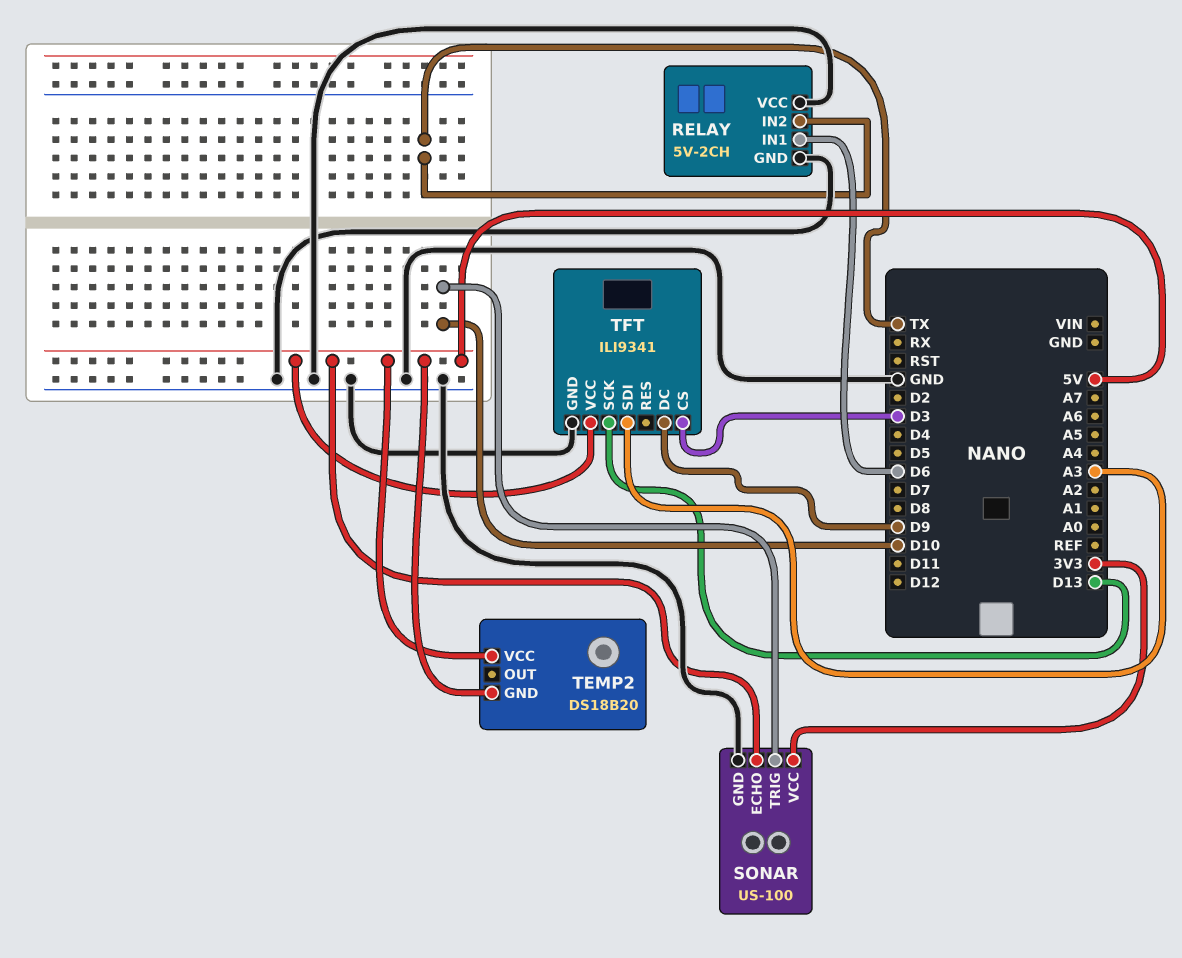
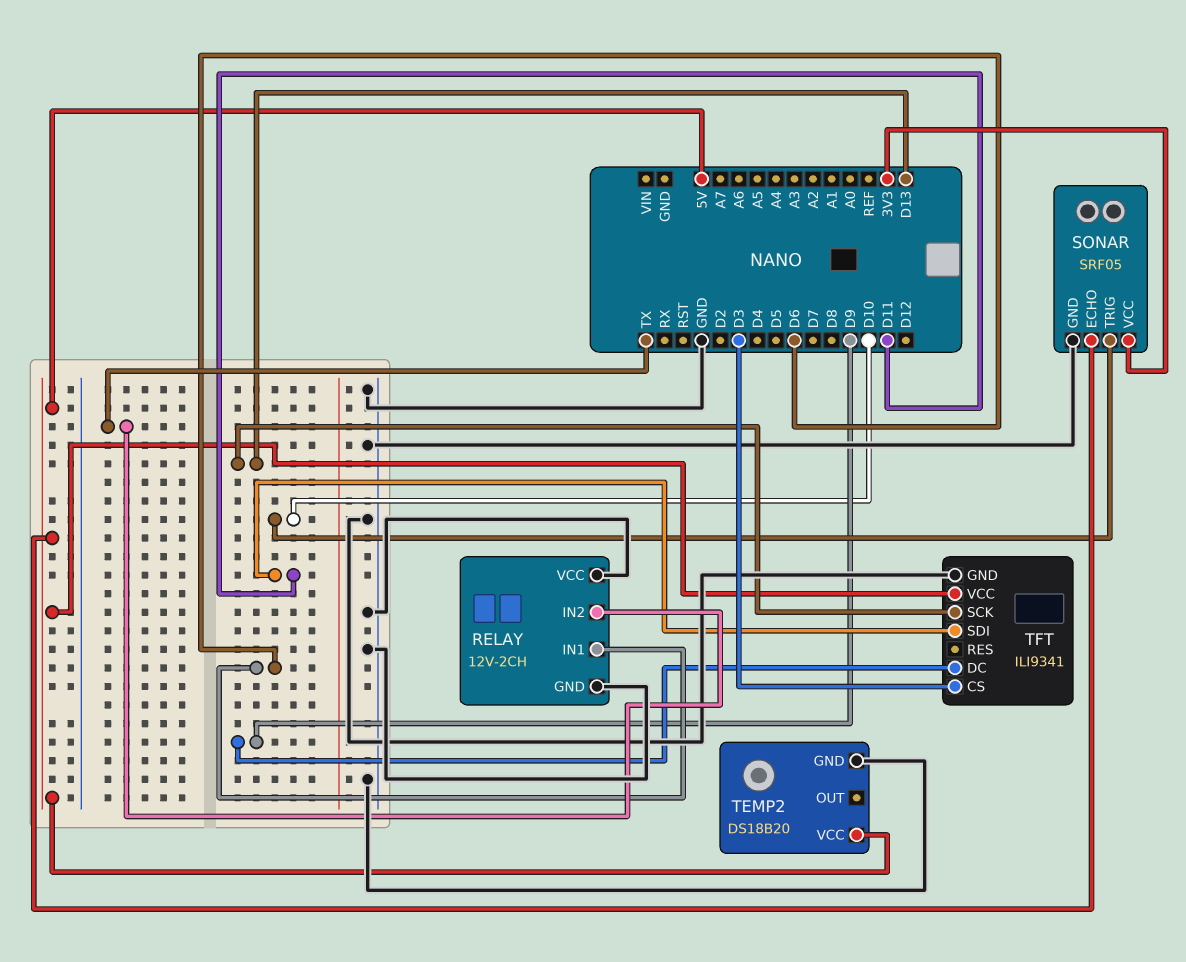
RELAY: 5V-2CH -> 12V-2CH
SONAR: US-100 -> SRF05
TEMP2 pin GND: 5V -> GND
TFT pin SDI: A3 -> D11

